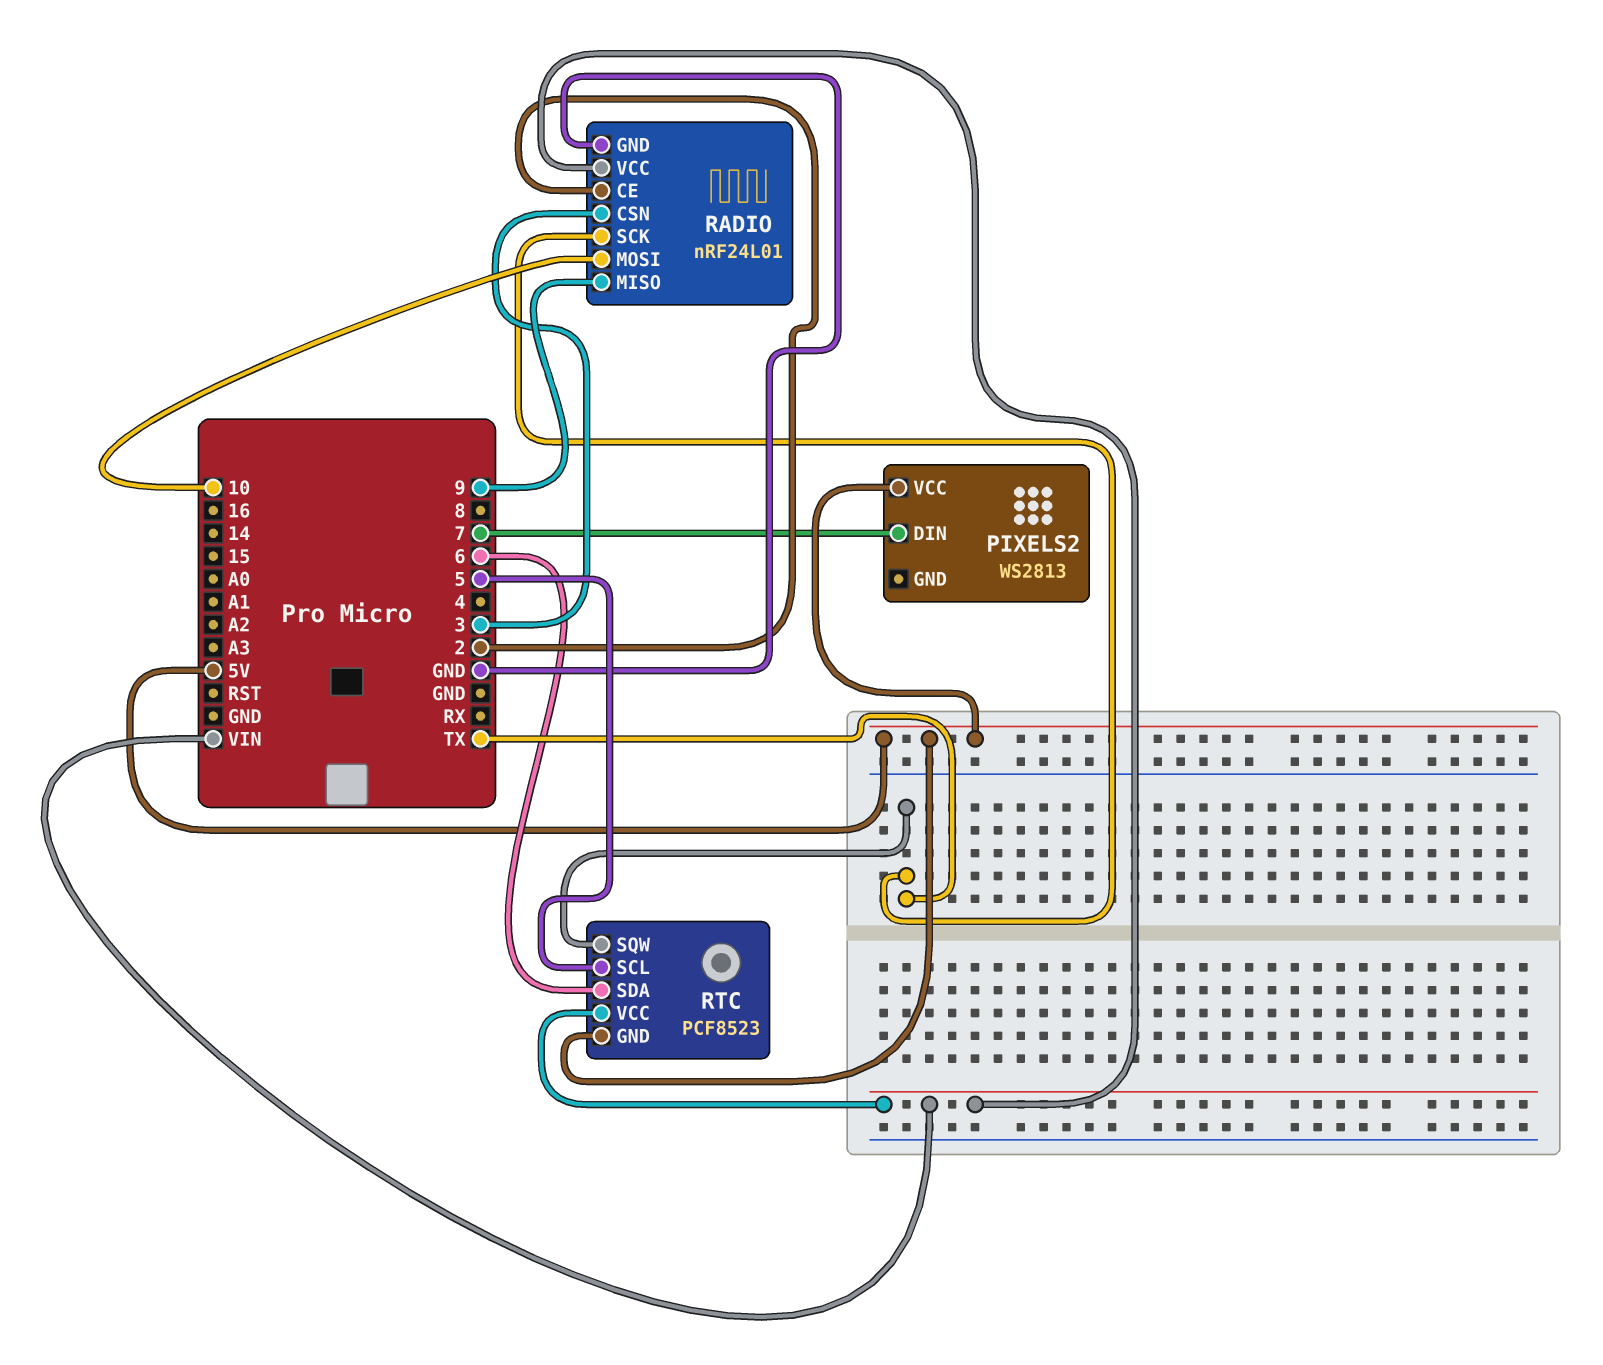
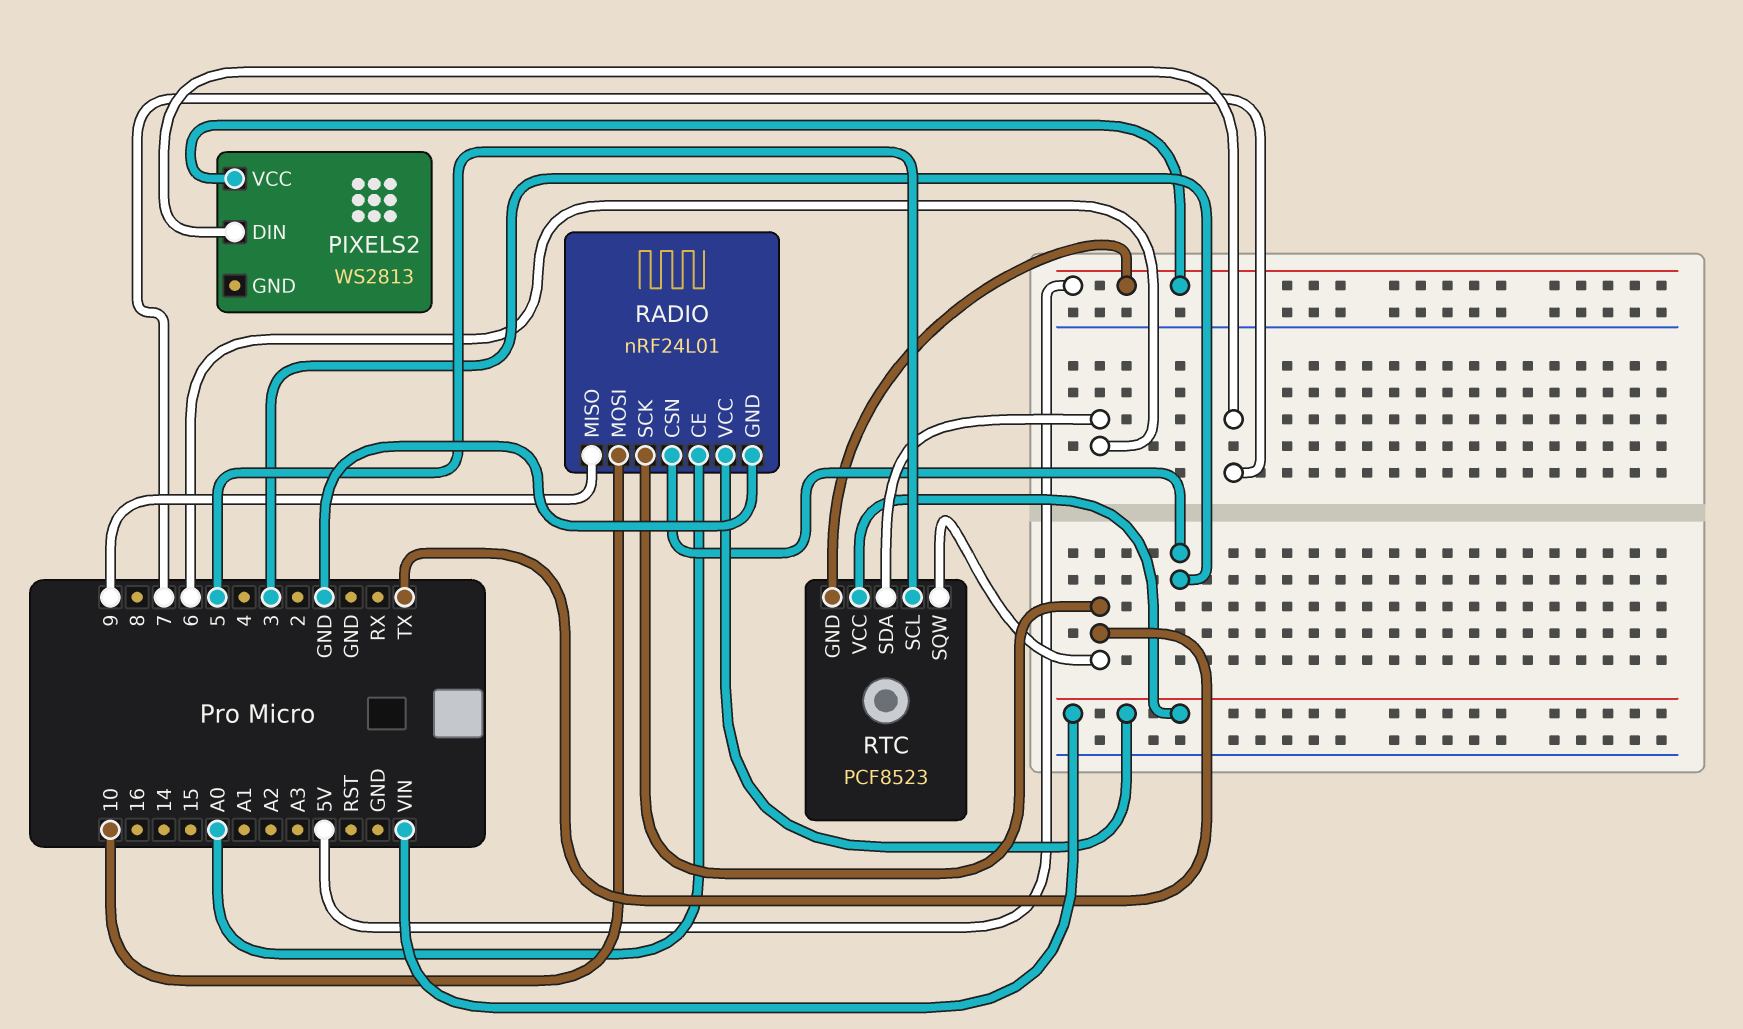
RADIO pin CE: 2 -> A0

